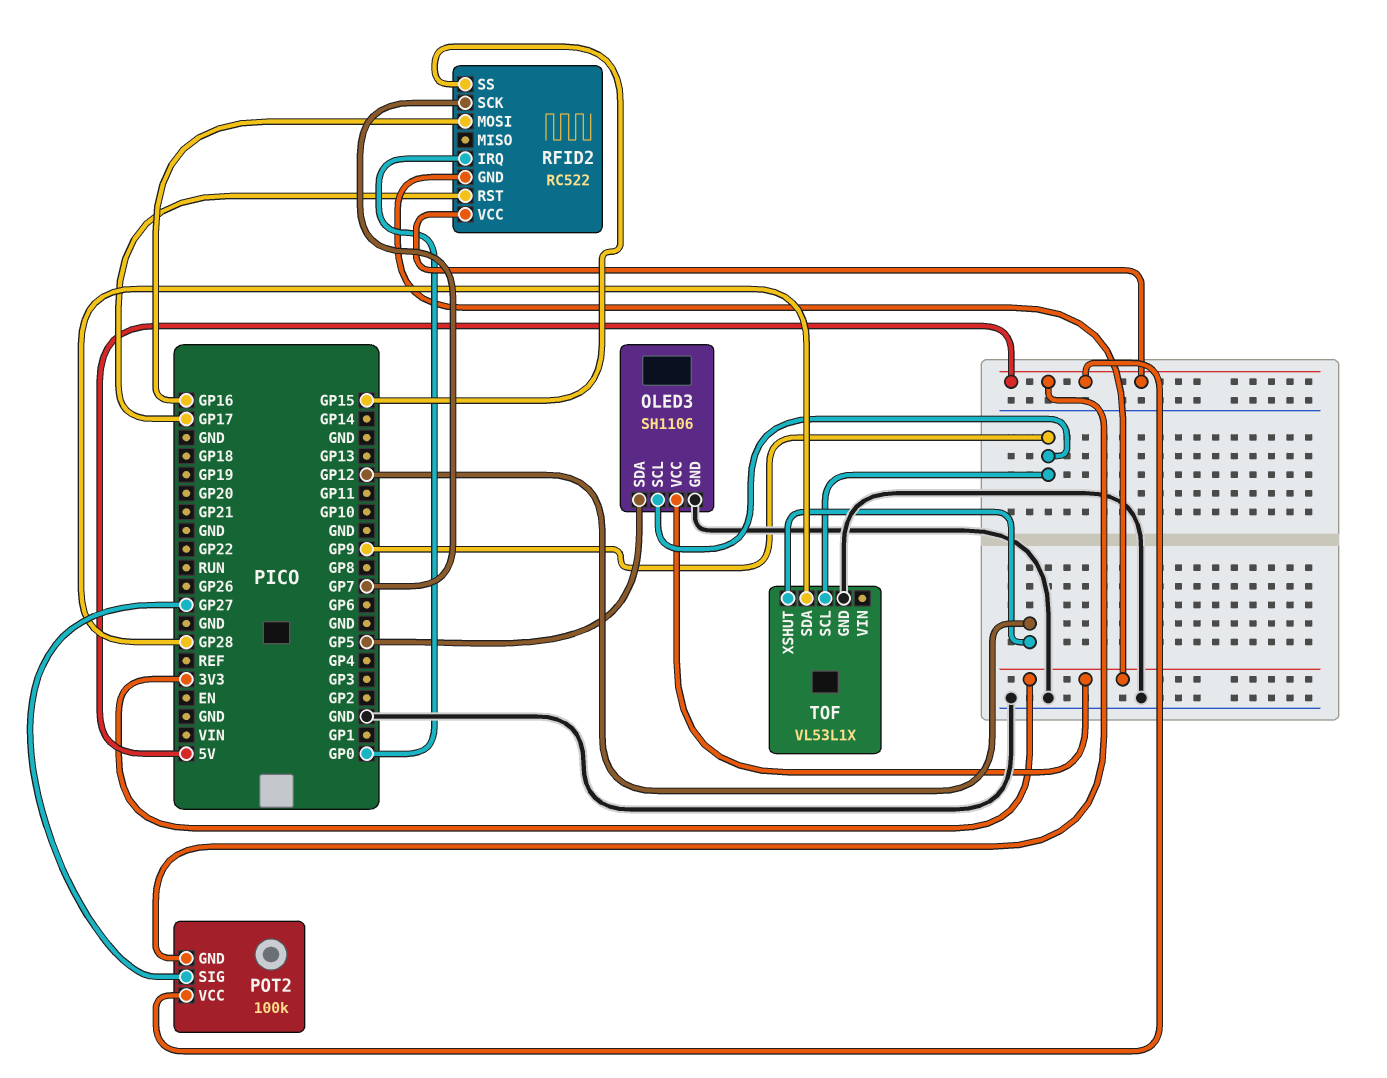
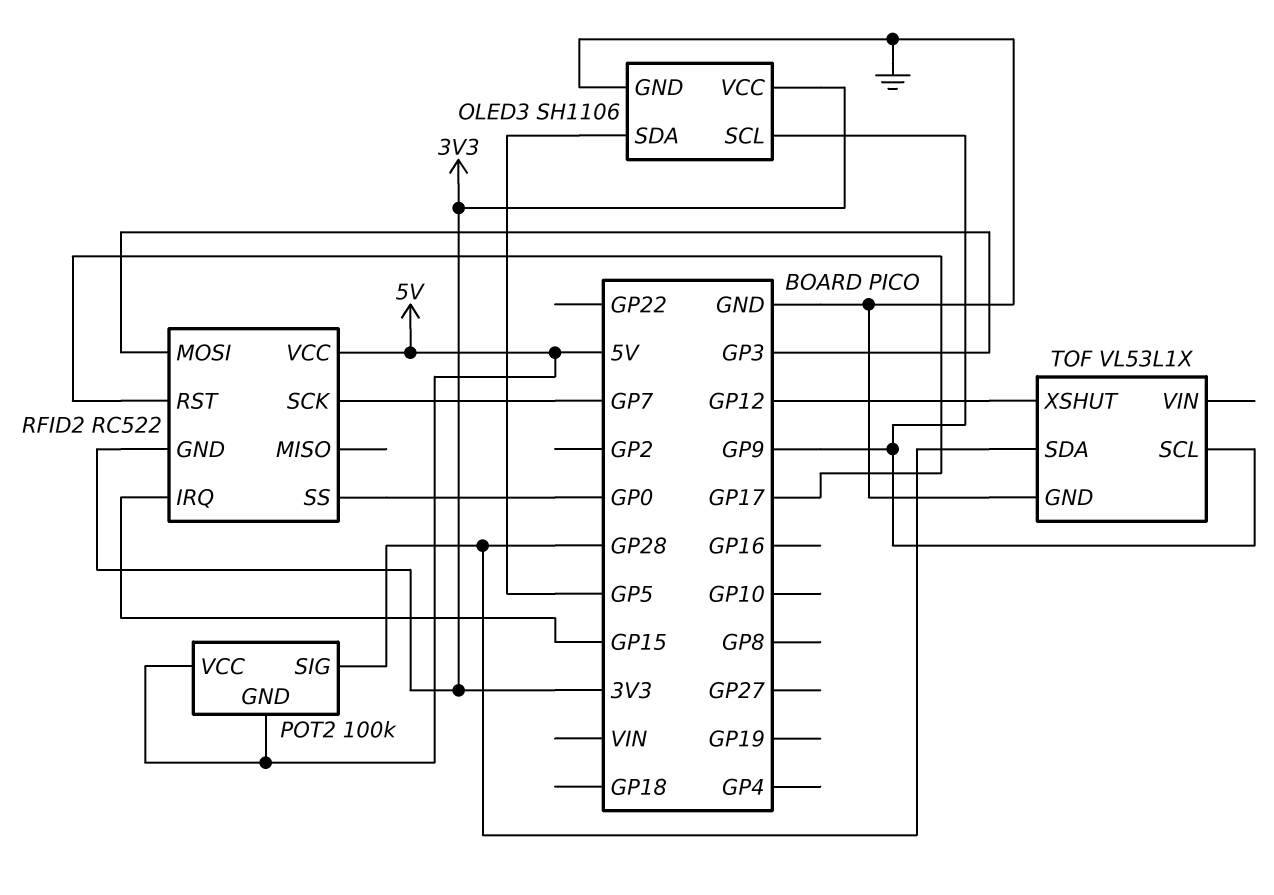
POT2 pin SIG: GP27 -> GP28
RFID2 pin IRQ: GP0 -> GP15
RFID2 pin MOSI: GP16 -> GP3
RFID2 pin SS: GP15 -> GP0

